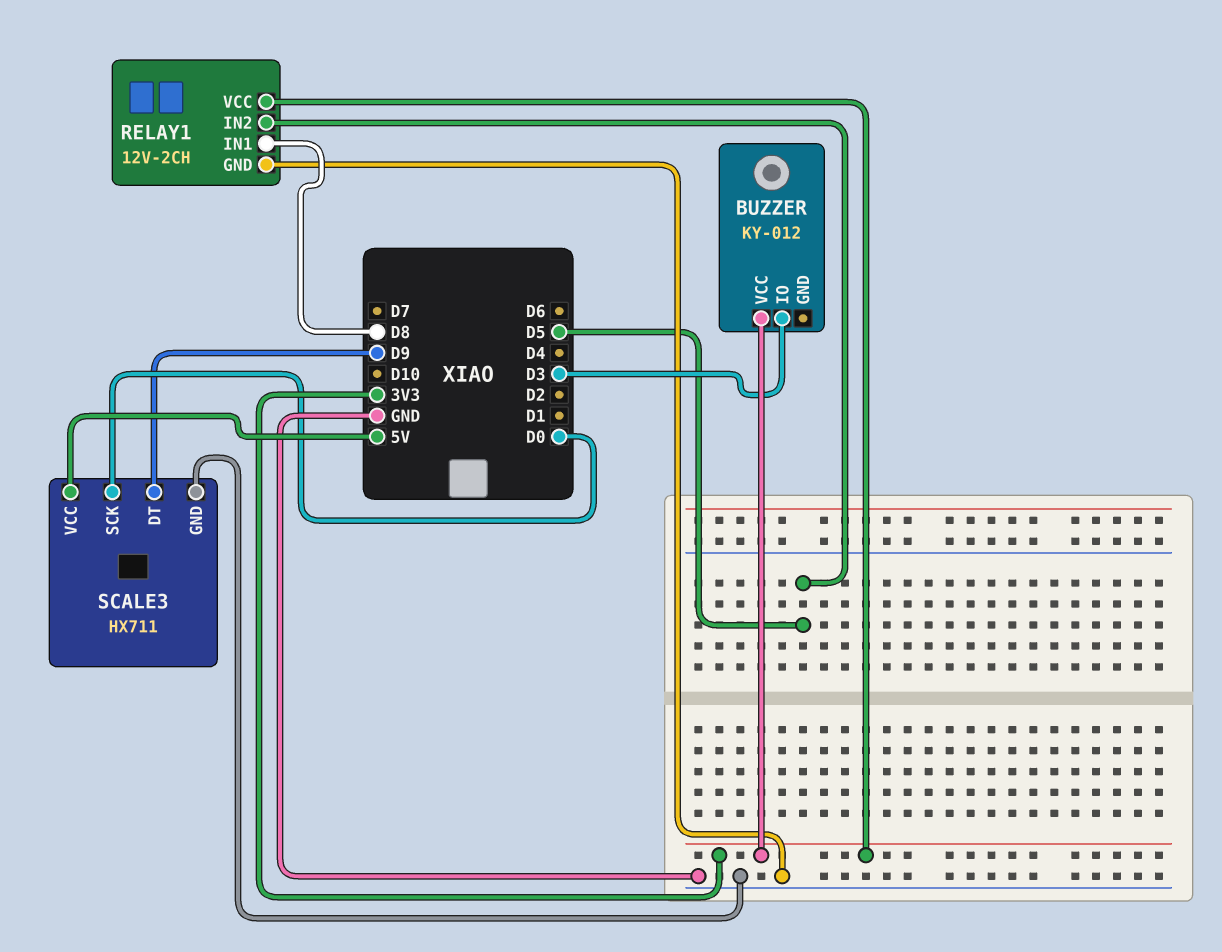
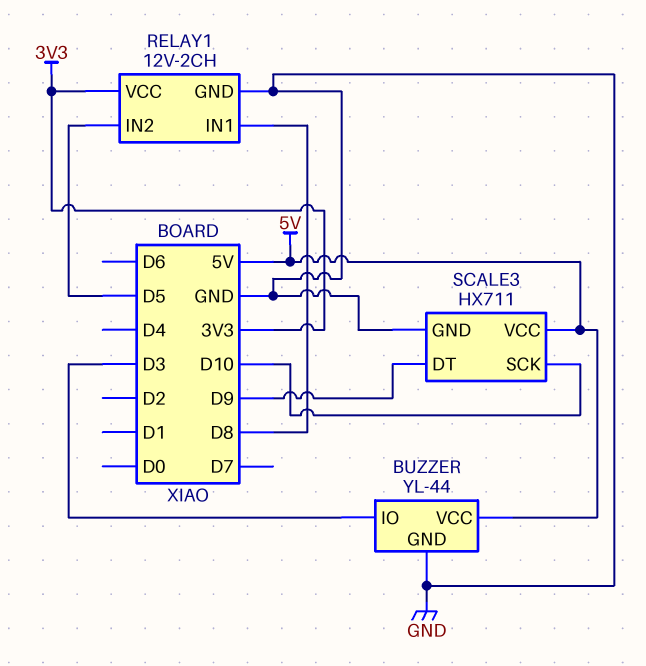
BUZZER: KY-012 -> YL-44
BUZZER pin GND: none -> GND
BUZZER pin VCC: 3V3 -> 5V
SCALE3 pin SCK: D0 -> D10

